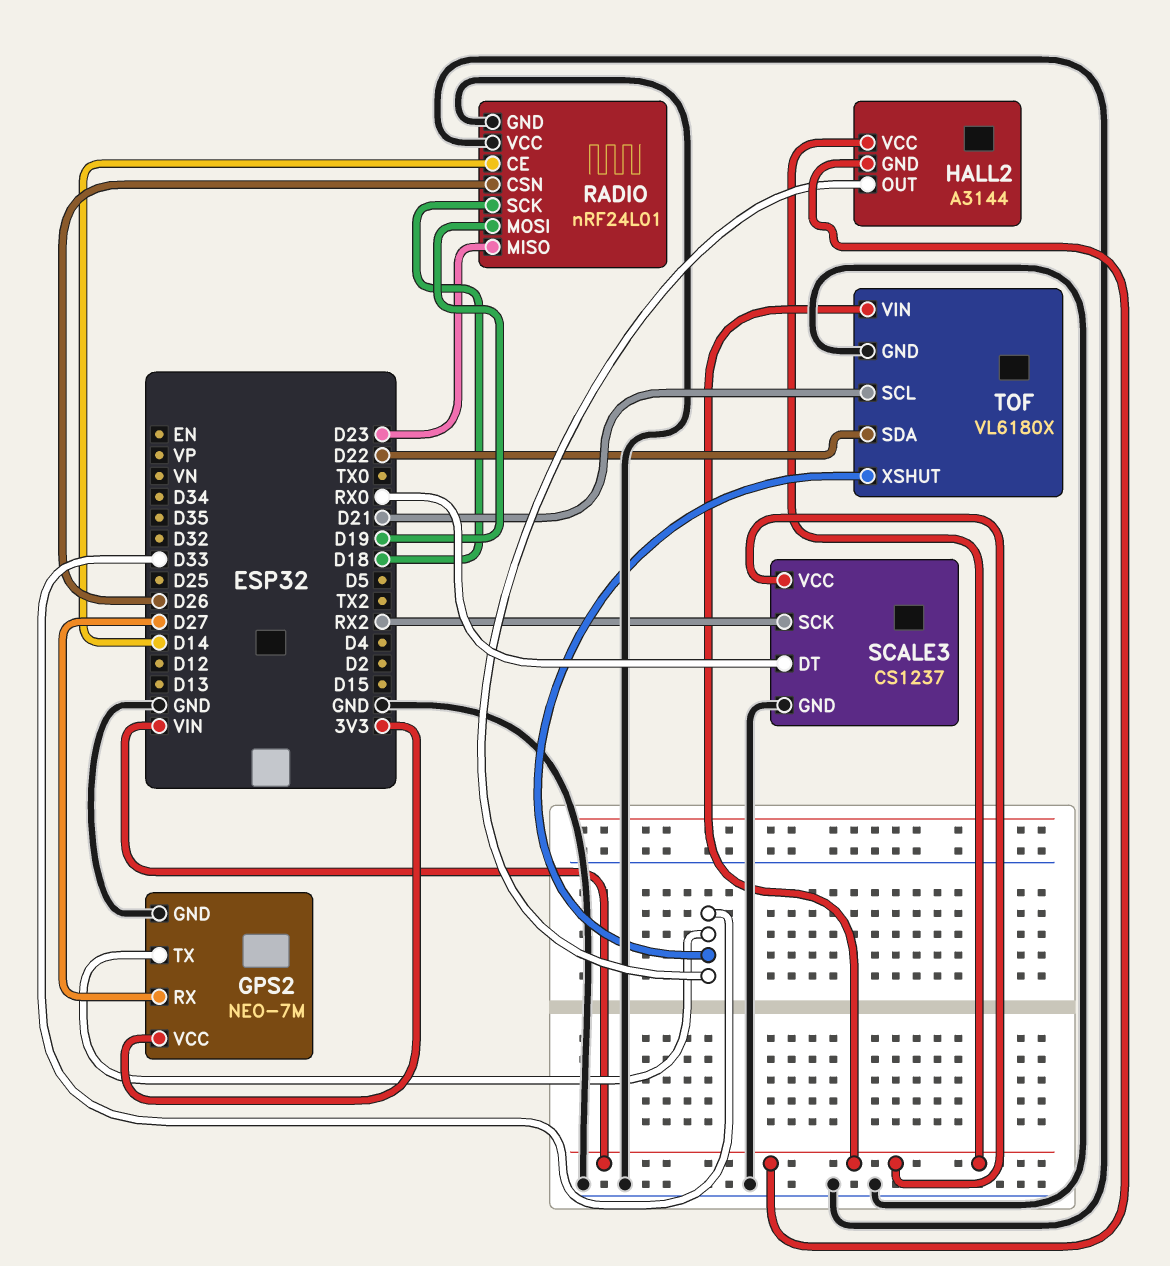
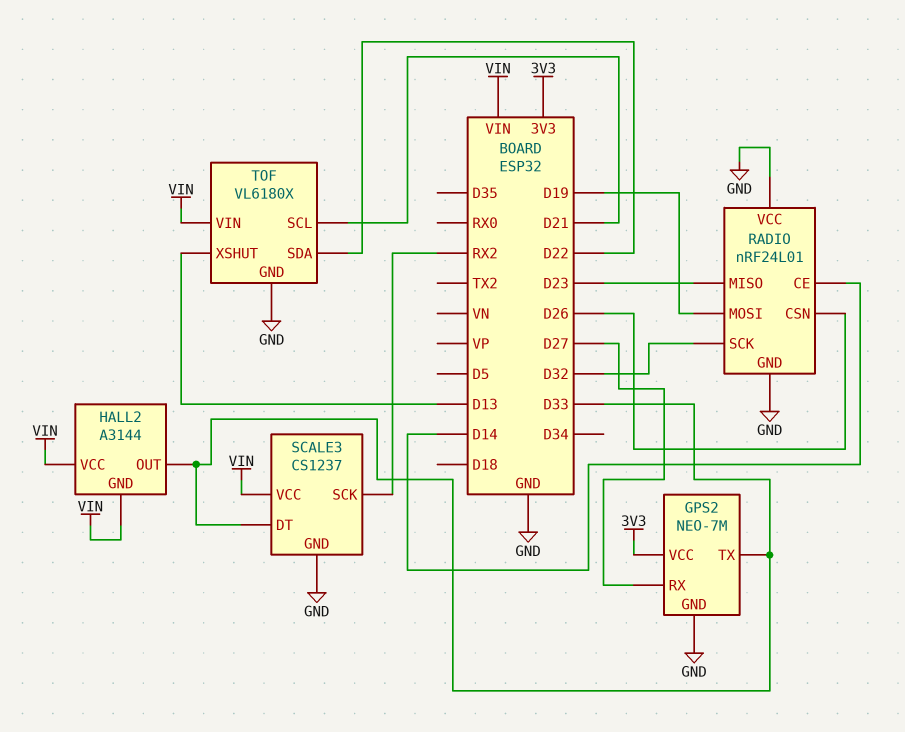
RADIO pin SCK: D18 -> D32
SCALE3 pin DT: RX0 -> D33
TOF pin XSHUT: D33 -> D13

